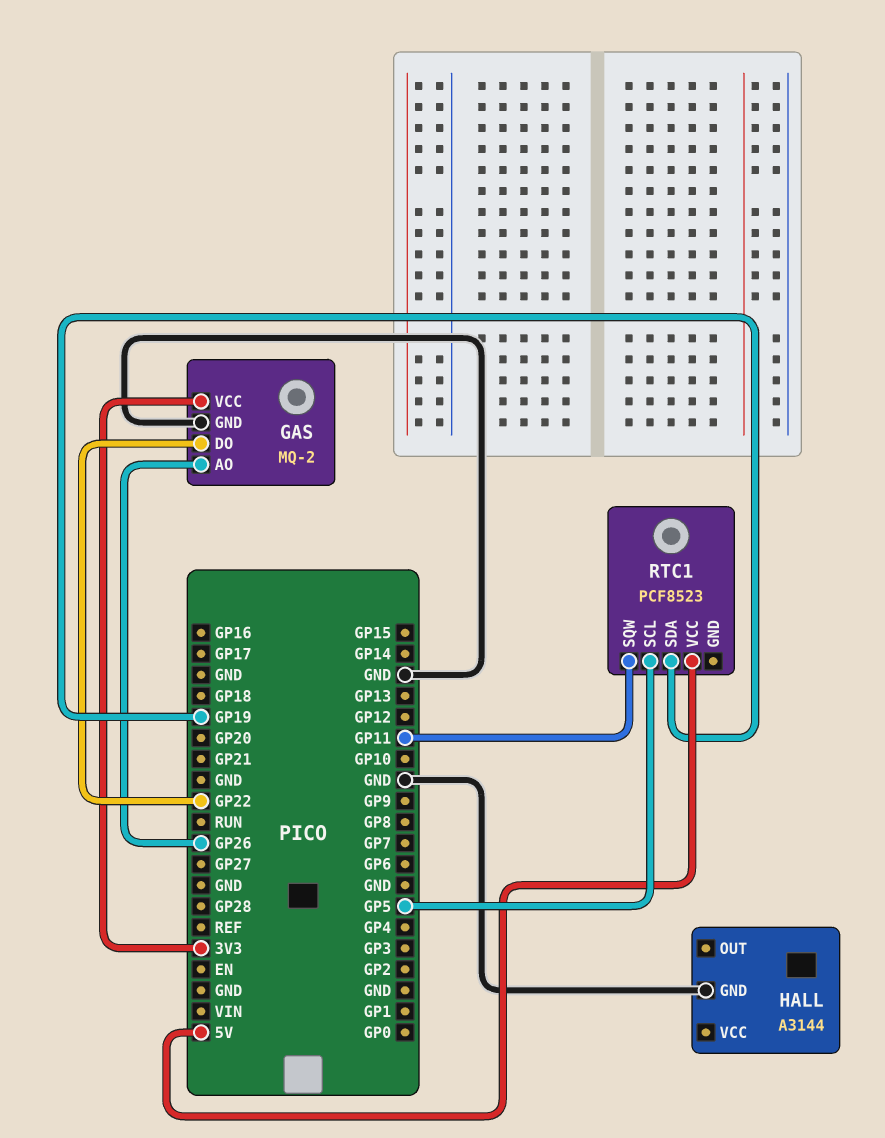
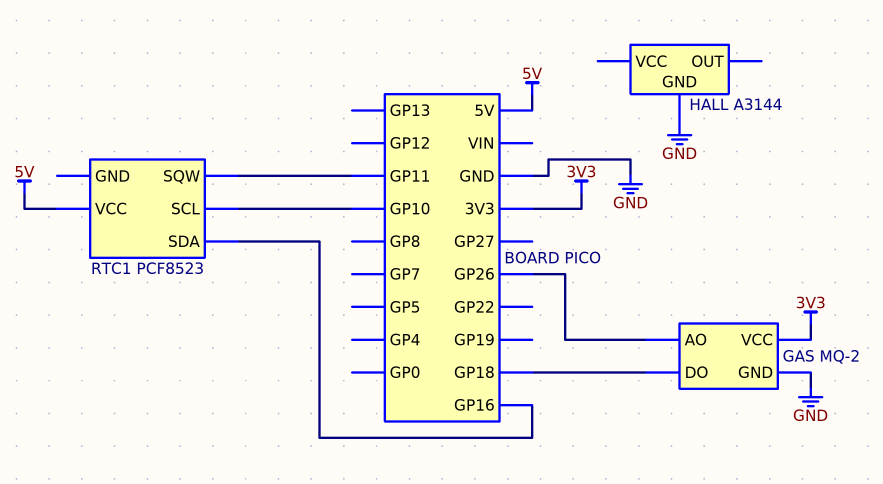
GAS pin DO: GP22 -> GP18
RTC1 pin SCL: GP5 -> GP10
RTC1 pin SDA: GP19 -> GP16

